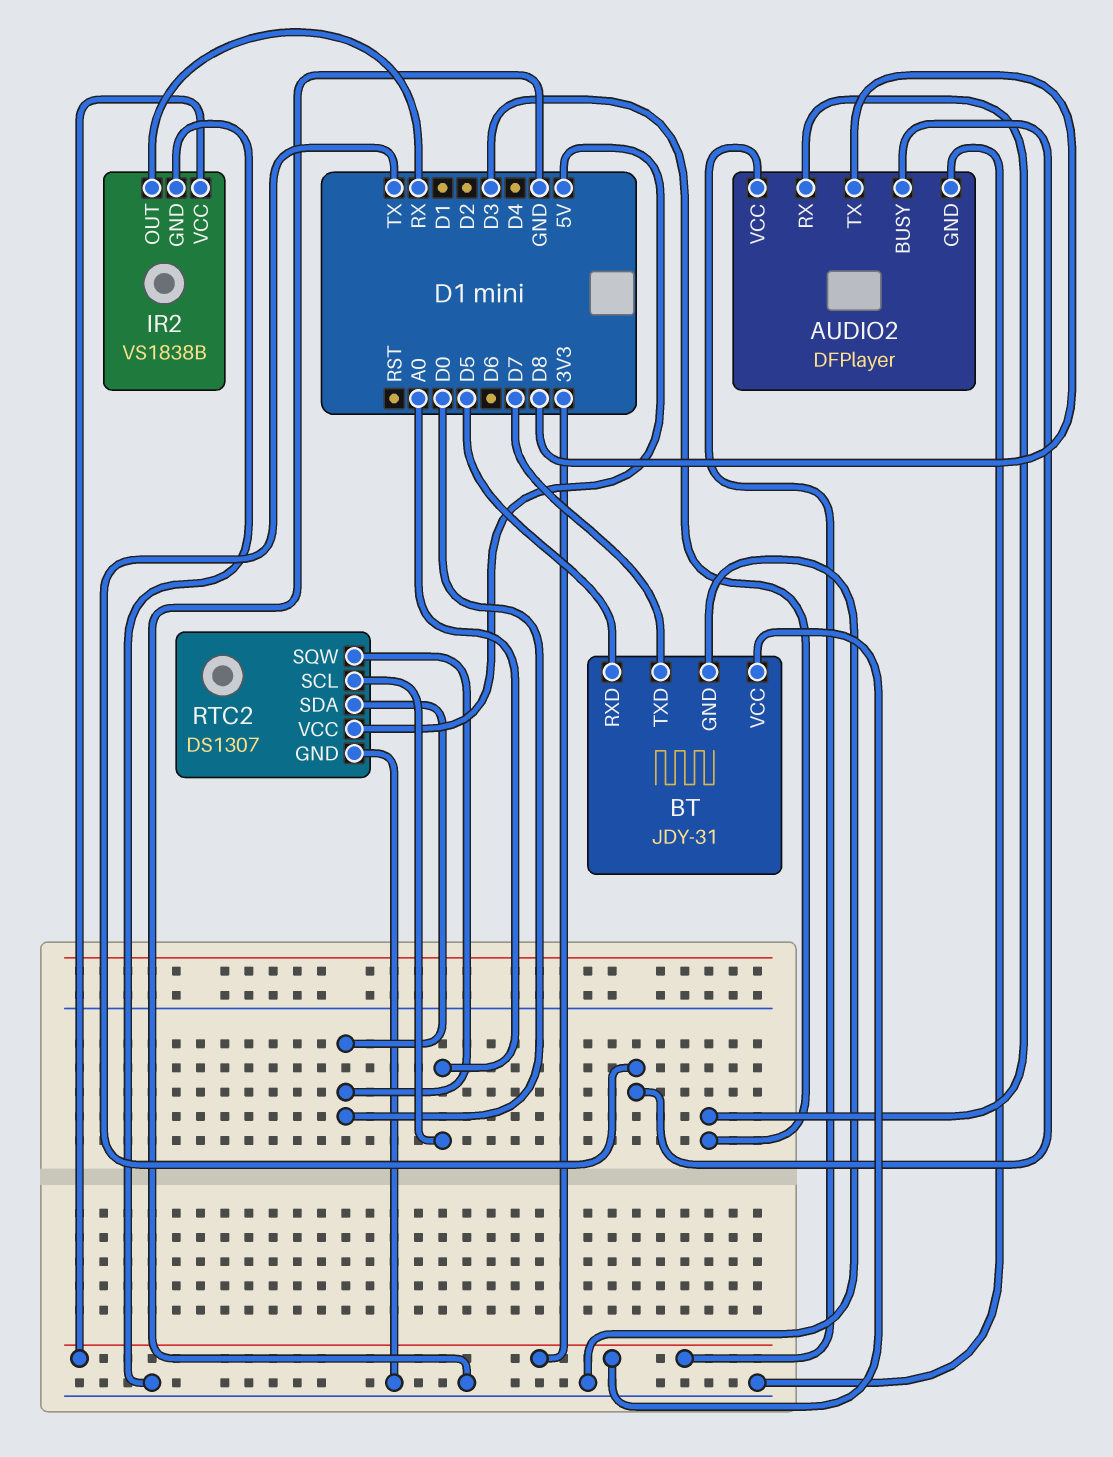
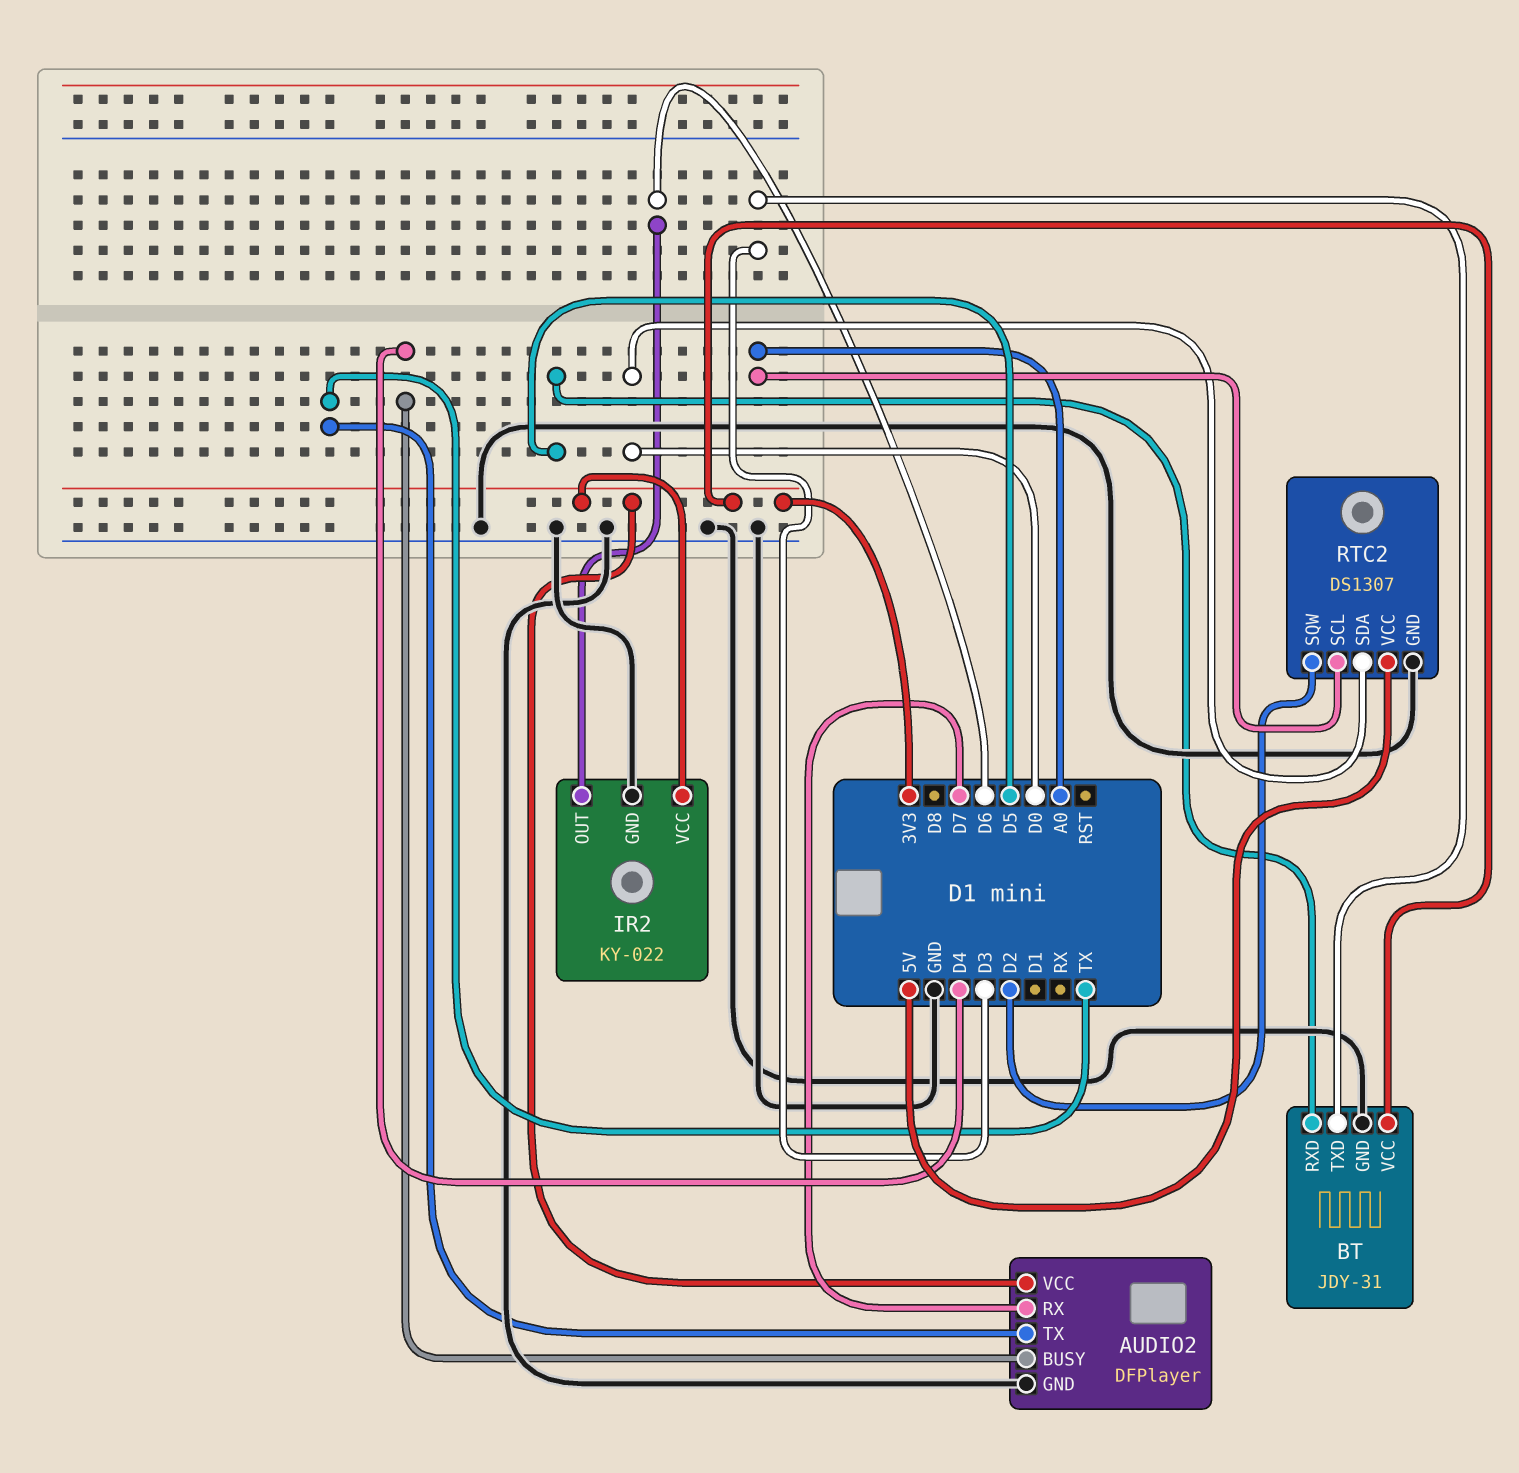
AUDIO2 pin BUSY: TX -> D4
AUDIO2 pin RX: D3 -> D7
AUDIO2 pin TX: D8 -> TX
BT pin TXD: D7 -> D3
IR2: VS1838B -> KY-022
IR2 pin OUT: RX -> D6
RTC2 pin SQW: D0 -> D2

